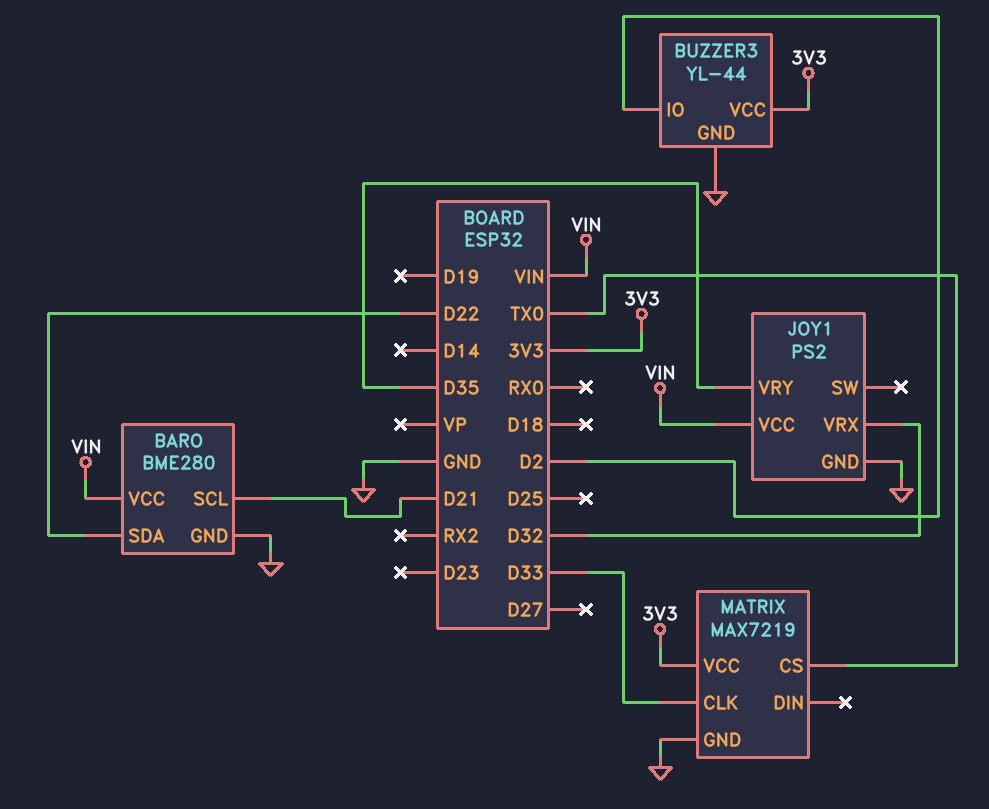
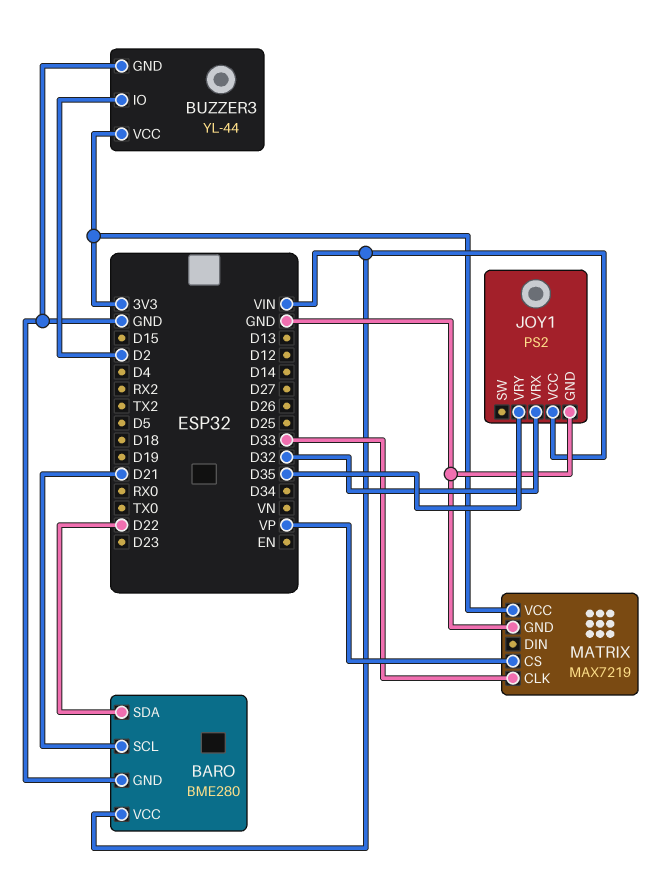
MATRIX pin CS: TX0 -> VP

